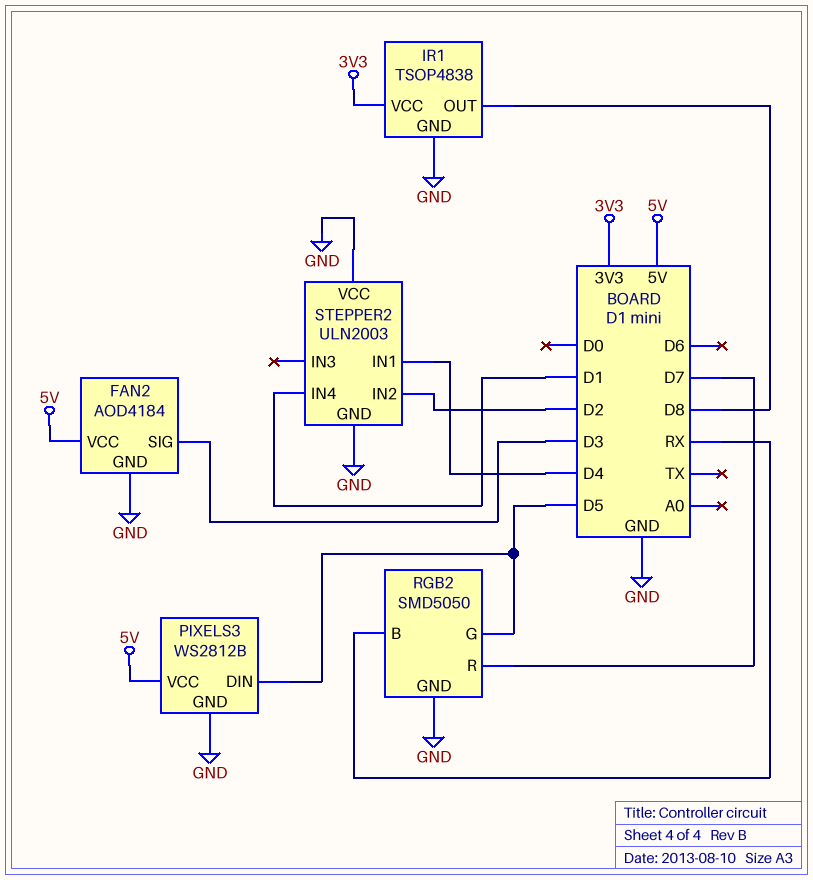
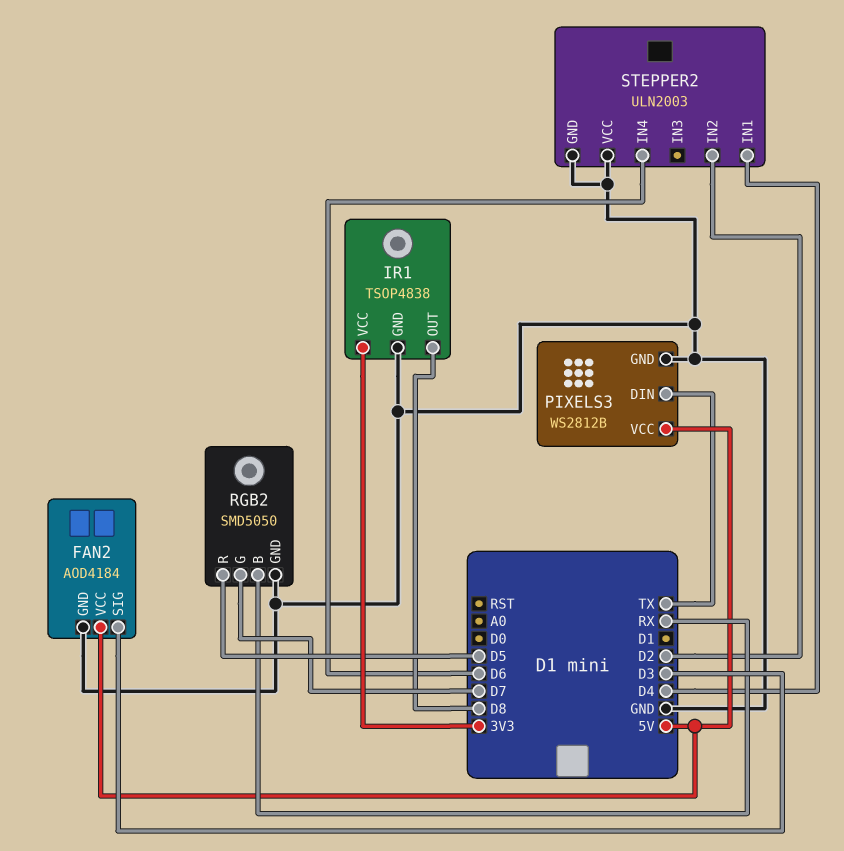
PIXELS3 pin DIN: D5 -> TX
RGB2 pin G: D5 -> D7
RGB2 pin R: D7 -> D5
STEPPER2 pin IN4: D1 -> D6

